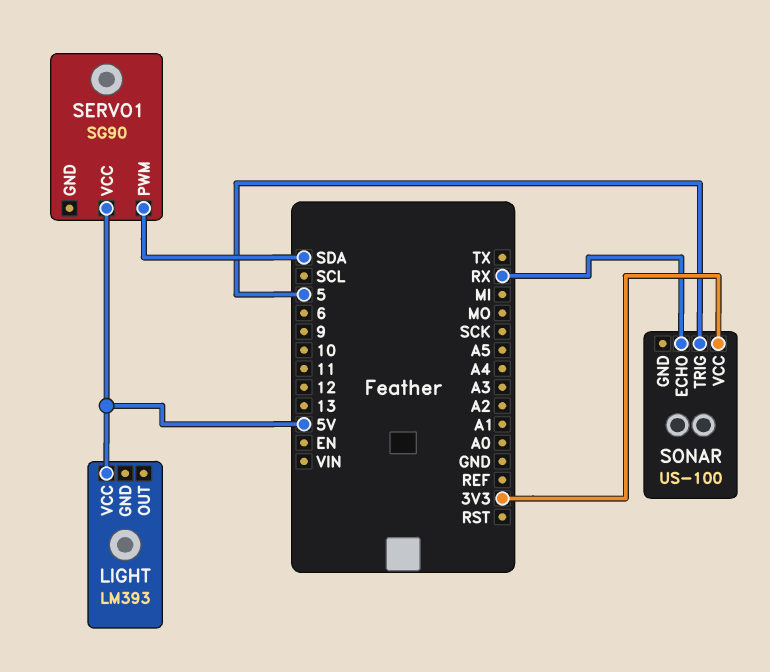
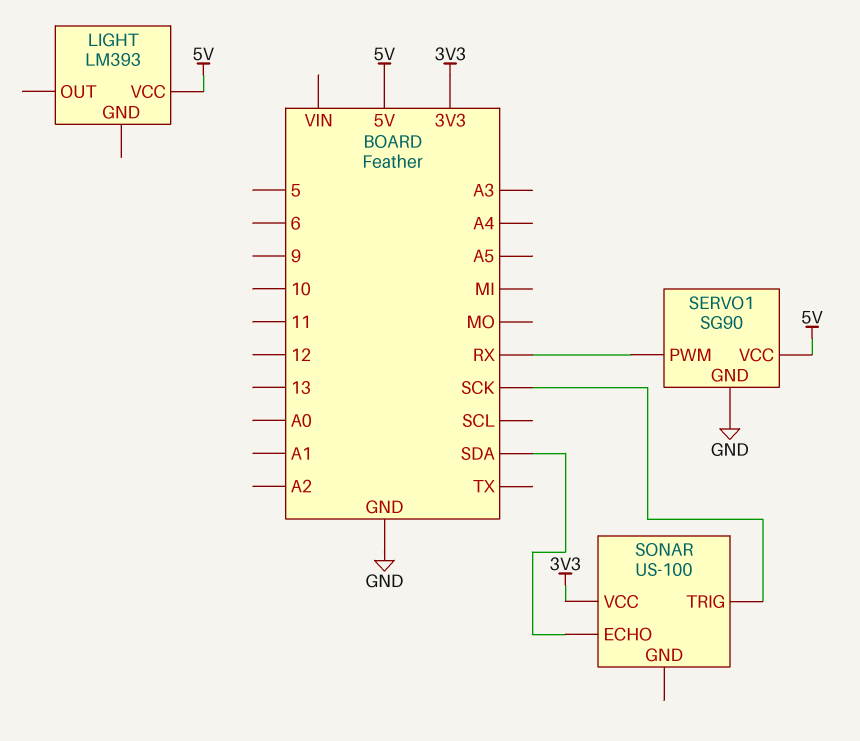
SERVO1 pin GND: none -> GND
SERVO1 pin PWM: SDA -> RX
SONAR pin ECHO: RX -> SDA
SONAR pin TRIG: 5 -> SCK

